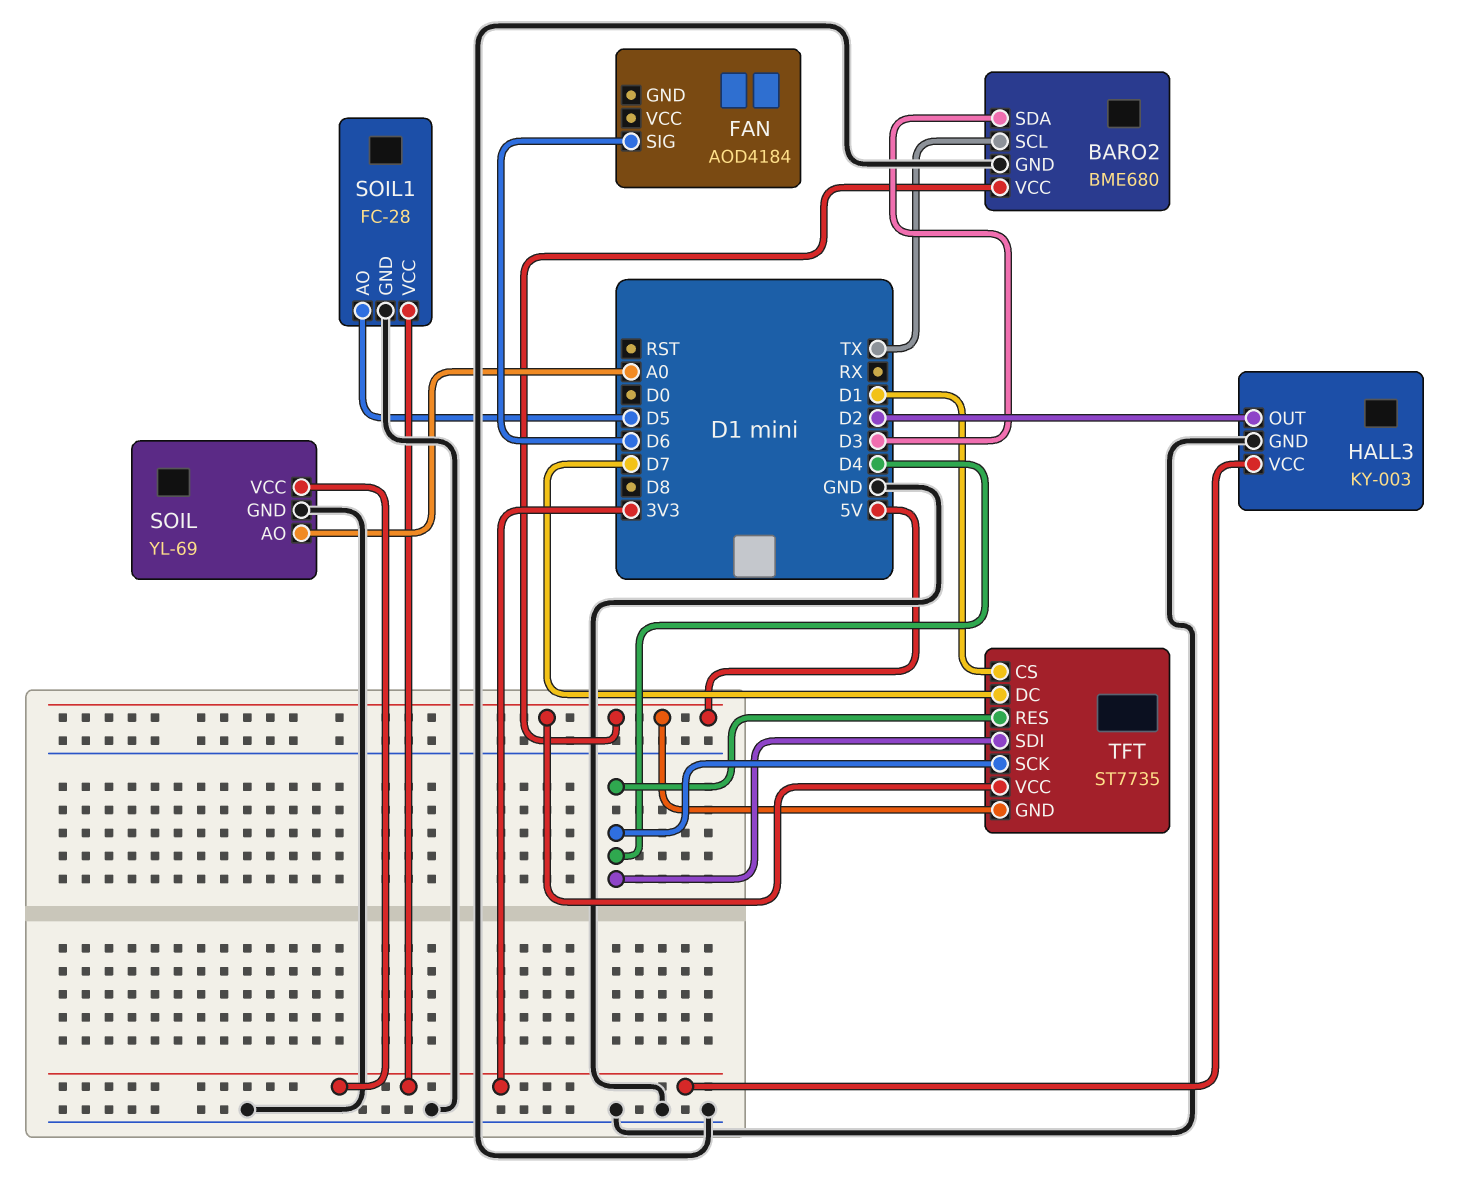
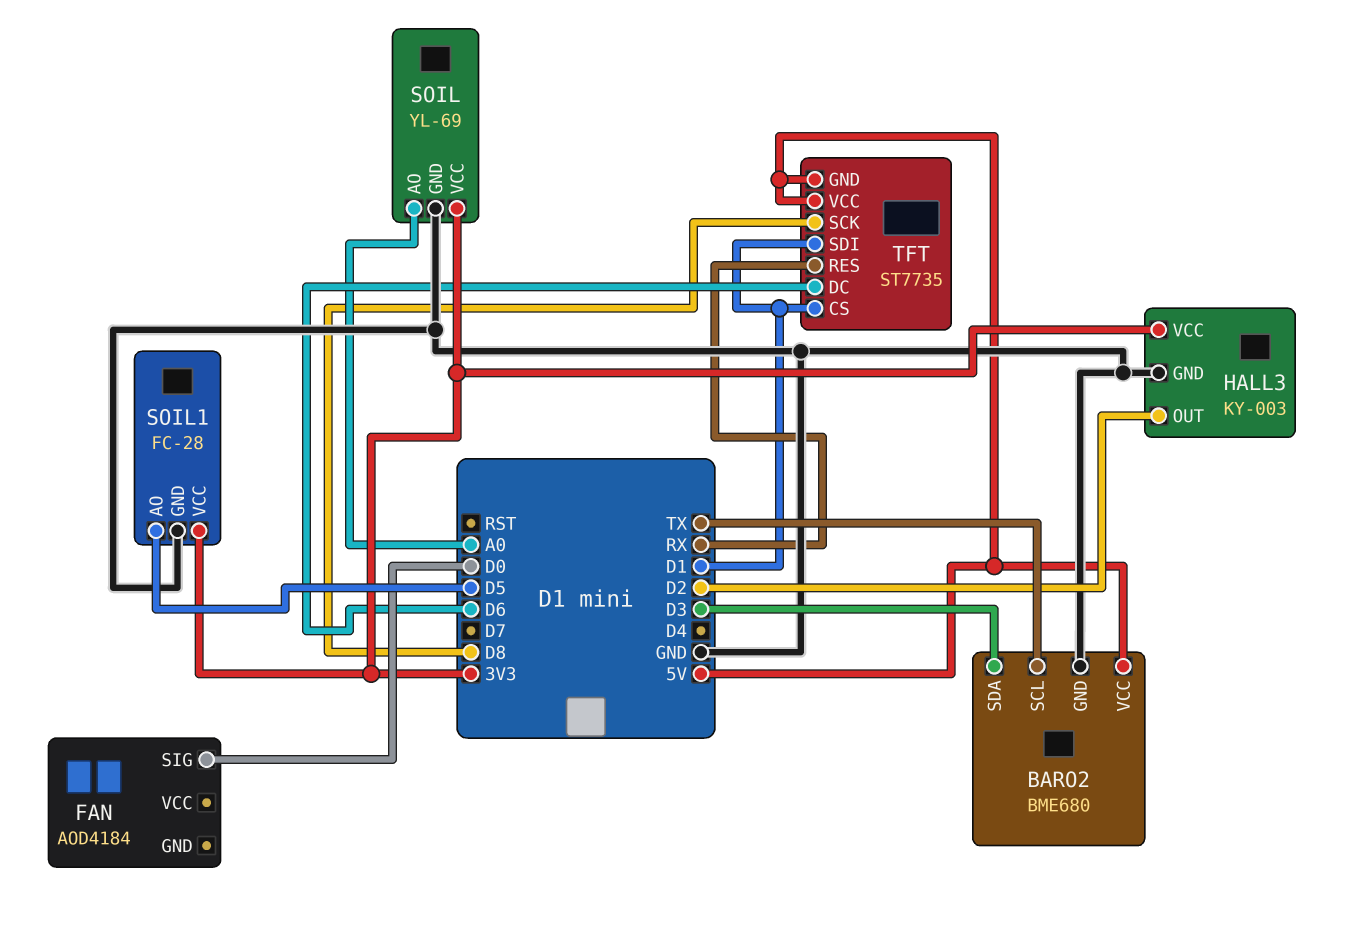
FAN pin SIG: D6 -> D0
TFT pin DC: D7 -> D6
TFT pin RES: D4 -> RX
TFT pin SCK: D4 -> D8
TFT pin SDI: D4 -> D1

